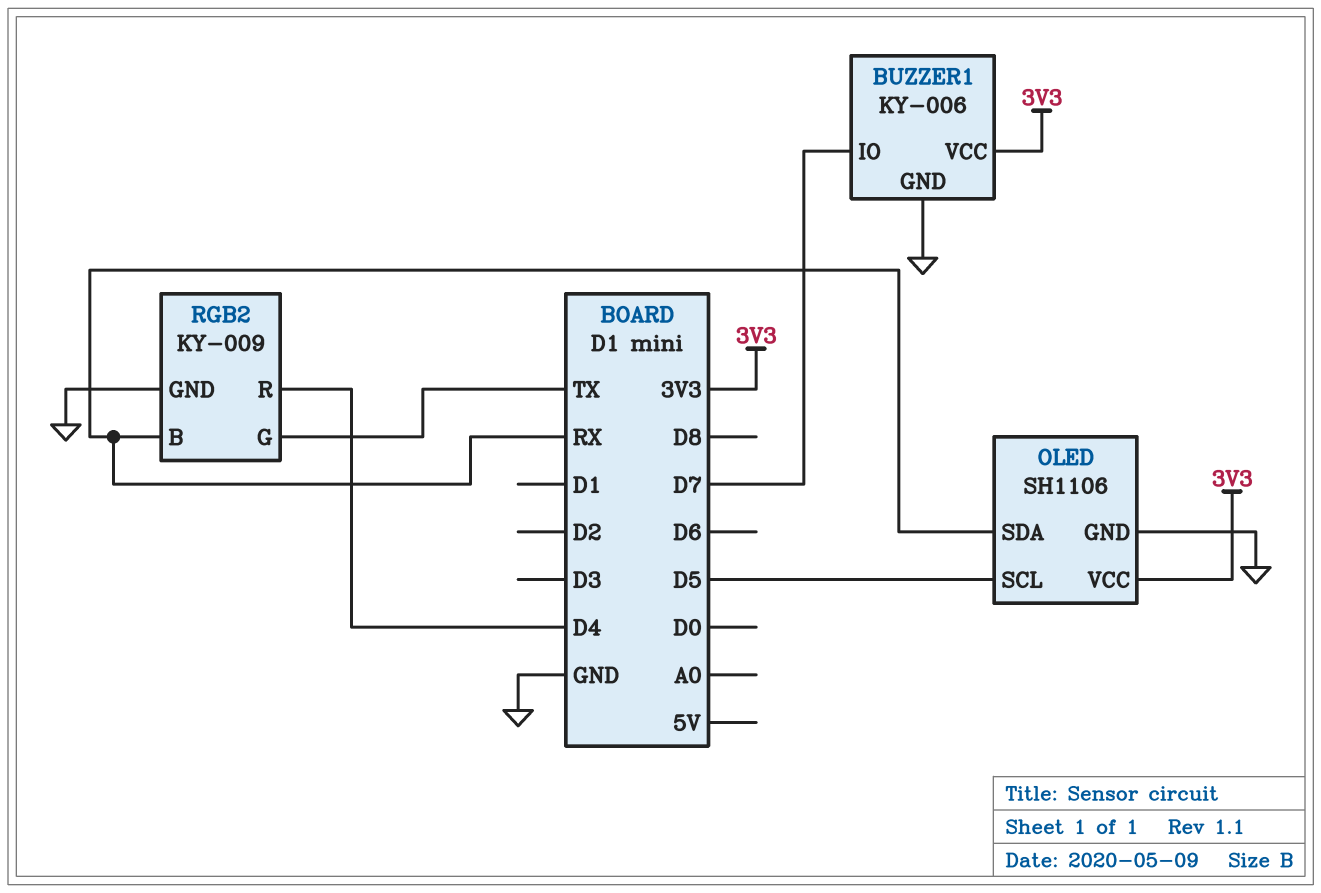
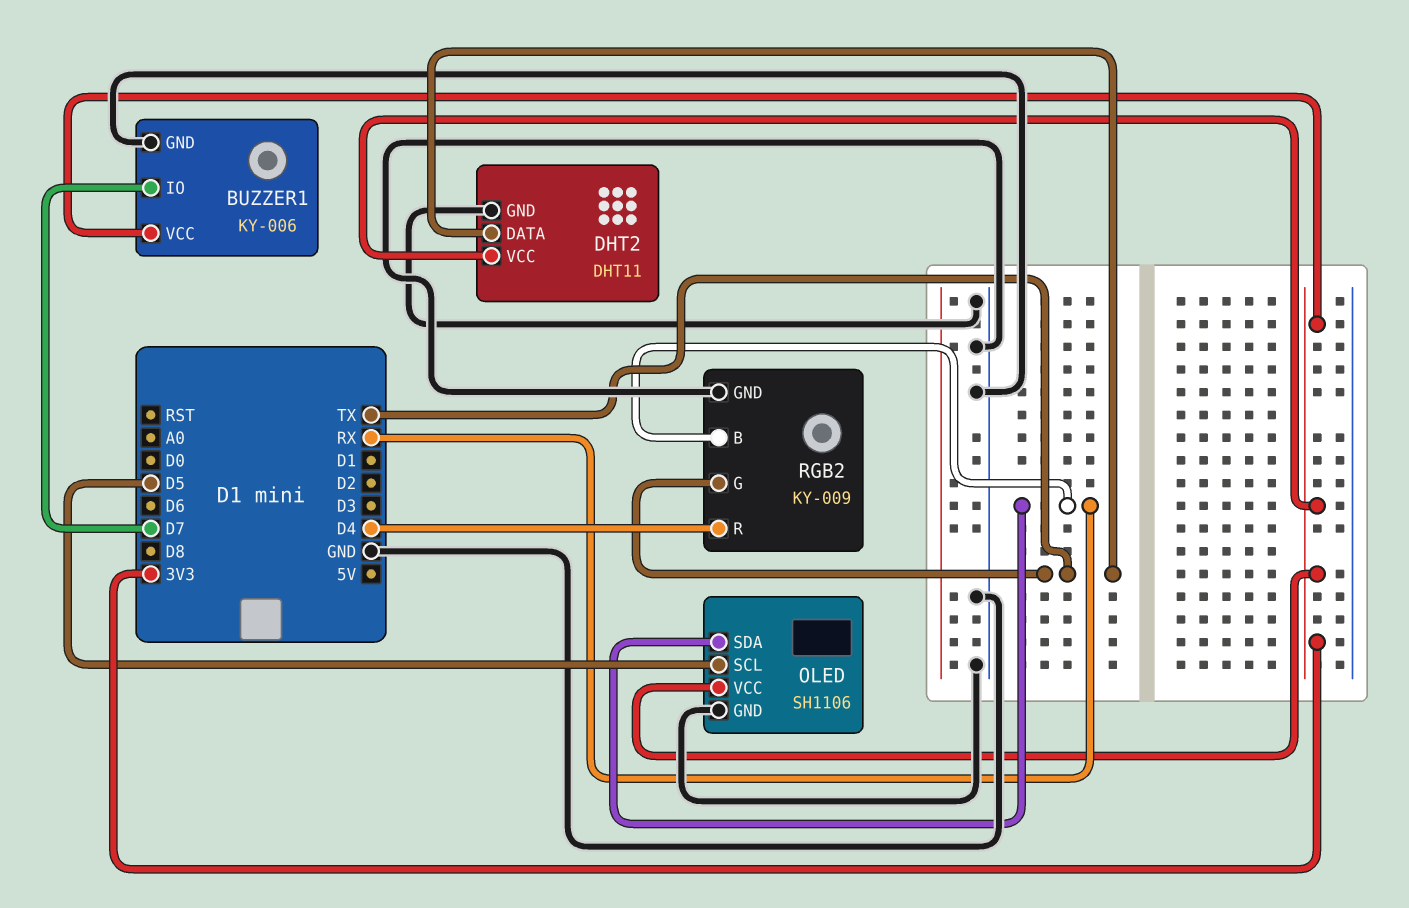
DHT2: none -> DHT11
DHT2 pin DATA: none -> TX
DHT2 pin GND: none -> GND
DHT2 pin VCC: none -> 3V3

